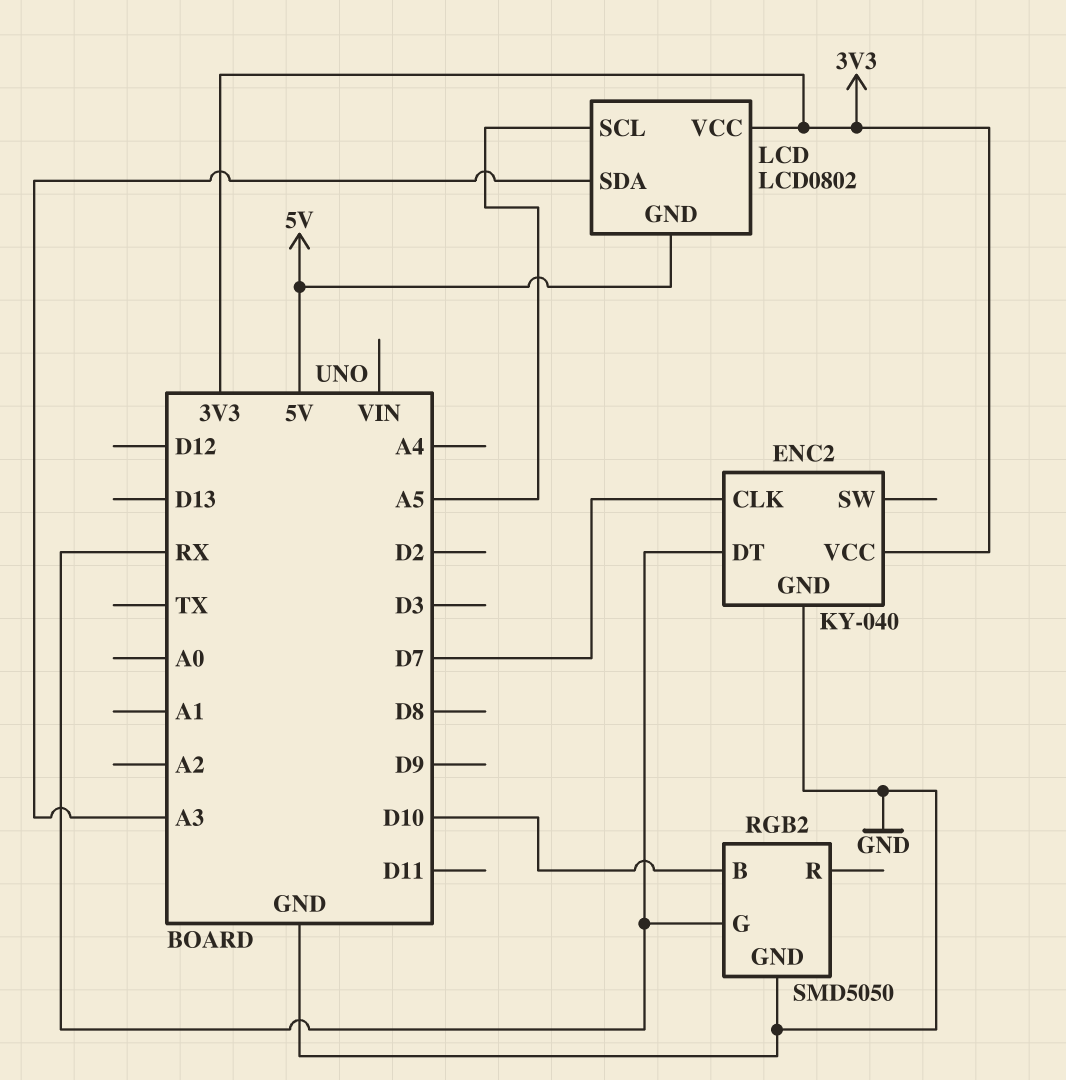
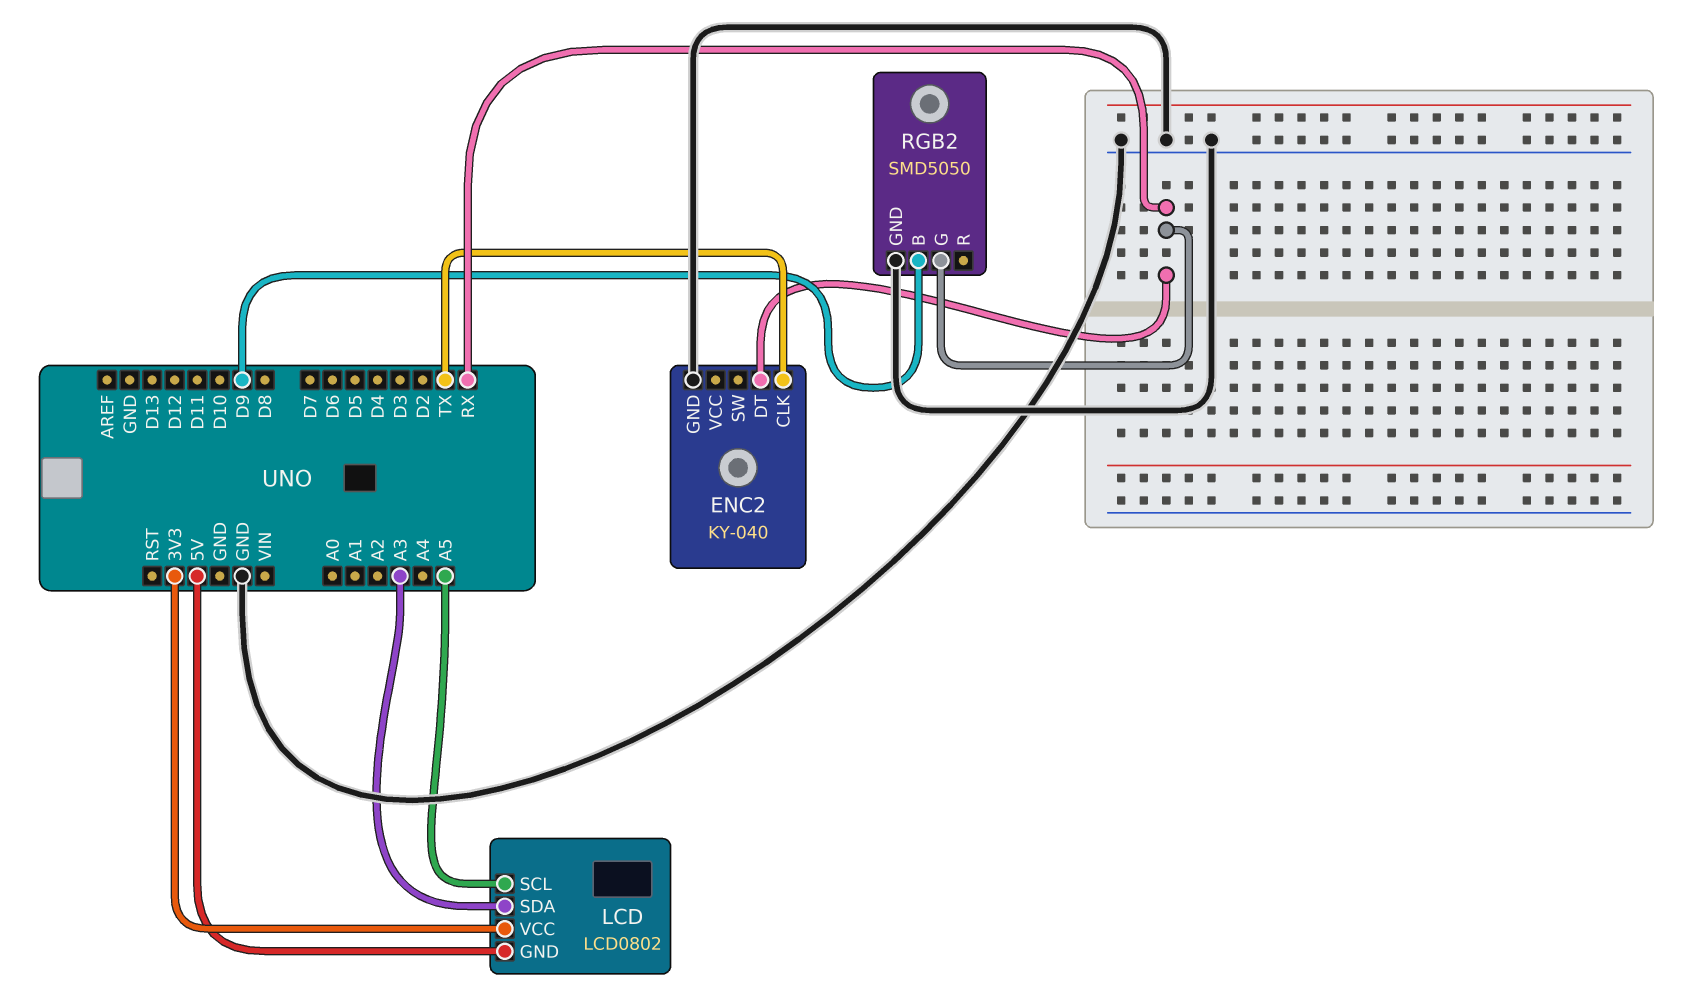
ENC2 pin CLK: D7 -> TX
ENC2 pin VCC: 3V3 -> none
RGB2 pin B: D10 -> D9

